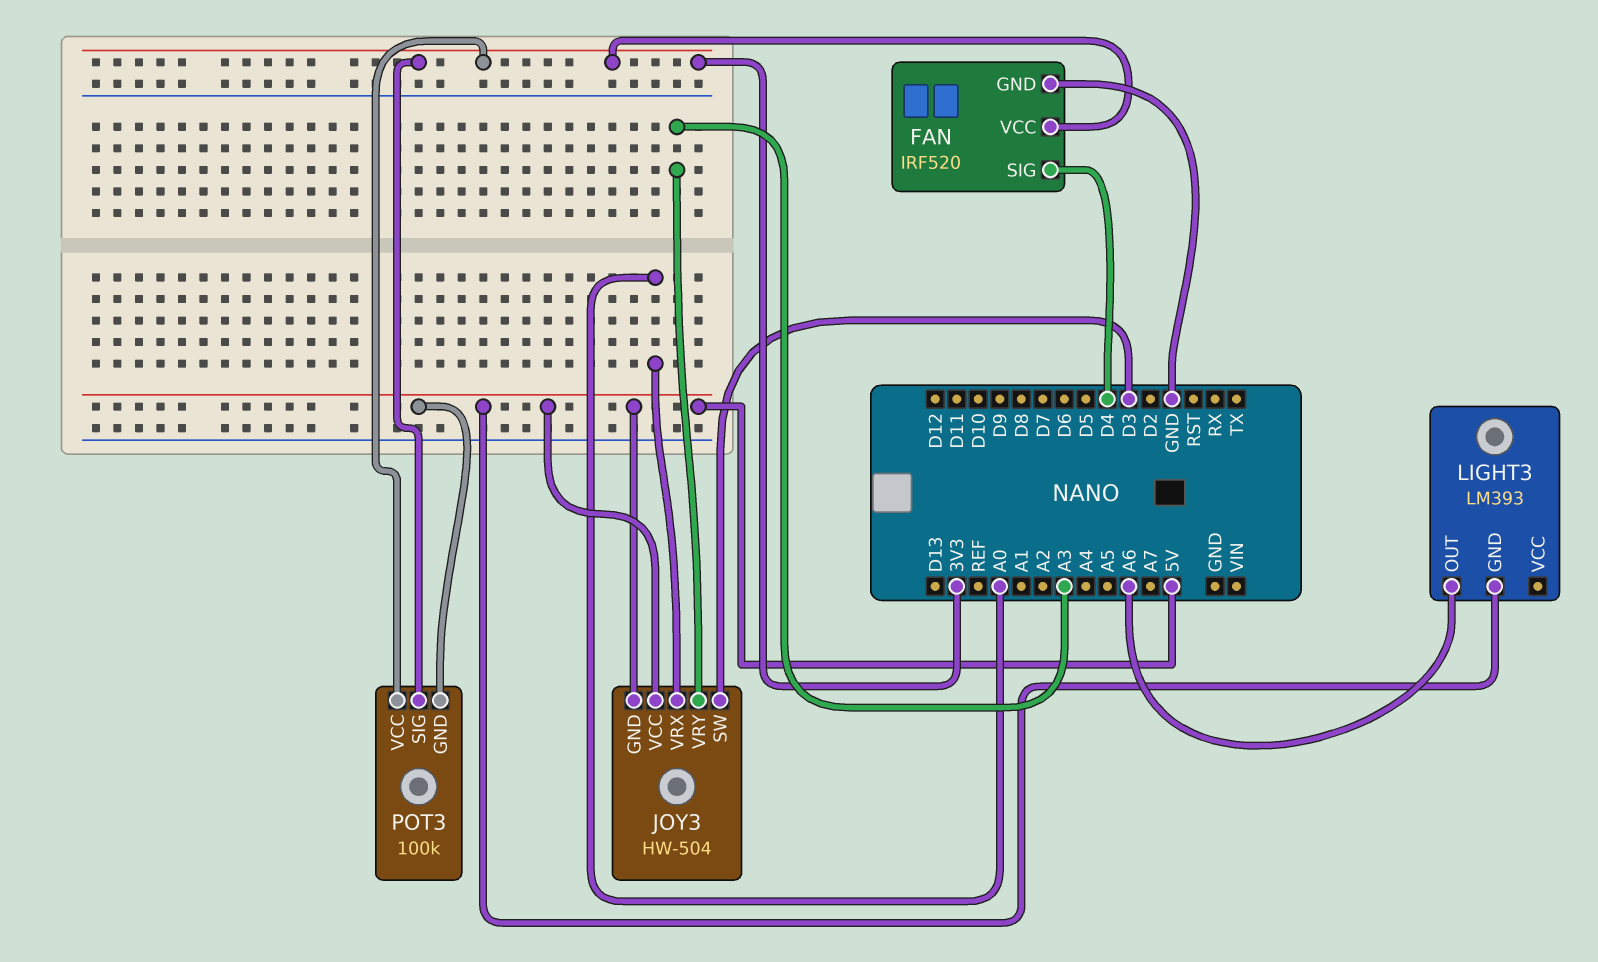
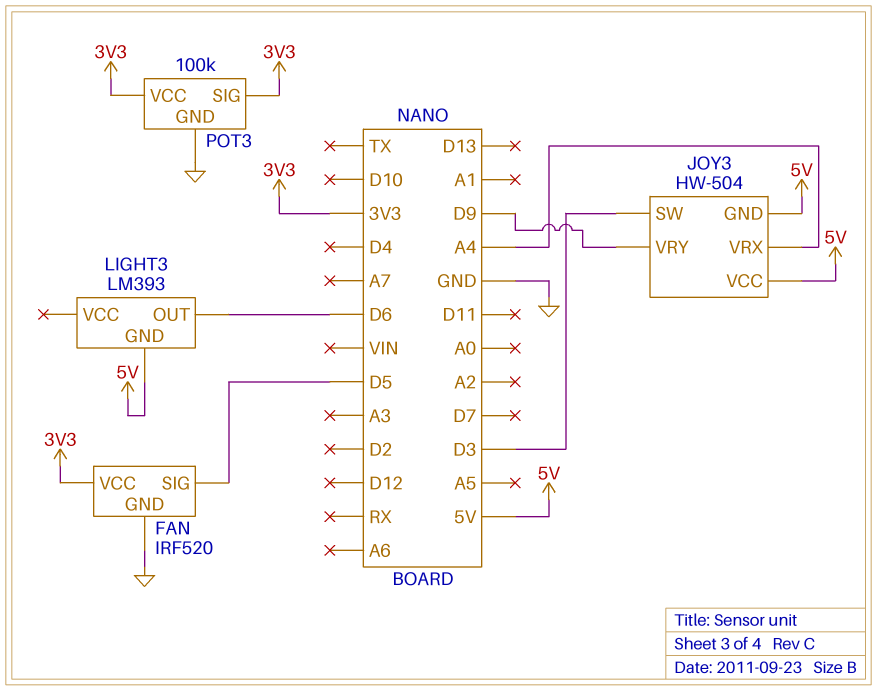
FAN pin SIG: D4 -> D5
JOY3 pin VRX: A0 -> A4
JOY3 pin VRY: A3 -> D9
LIGHT3 pin OUT: A6 -> D6
POT3 pin GND: 5V -> GND

